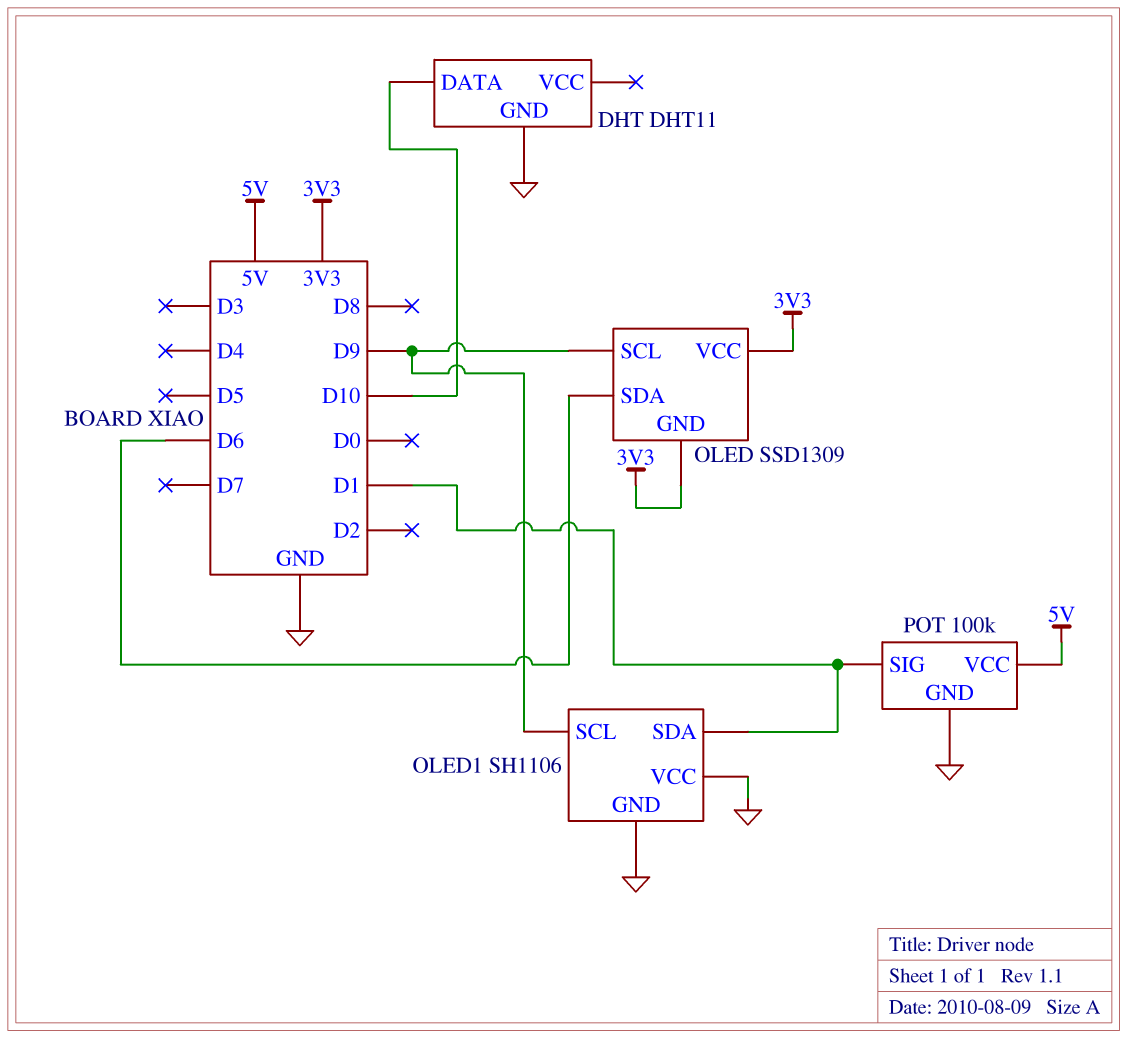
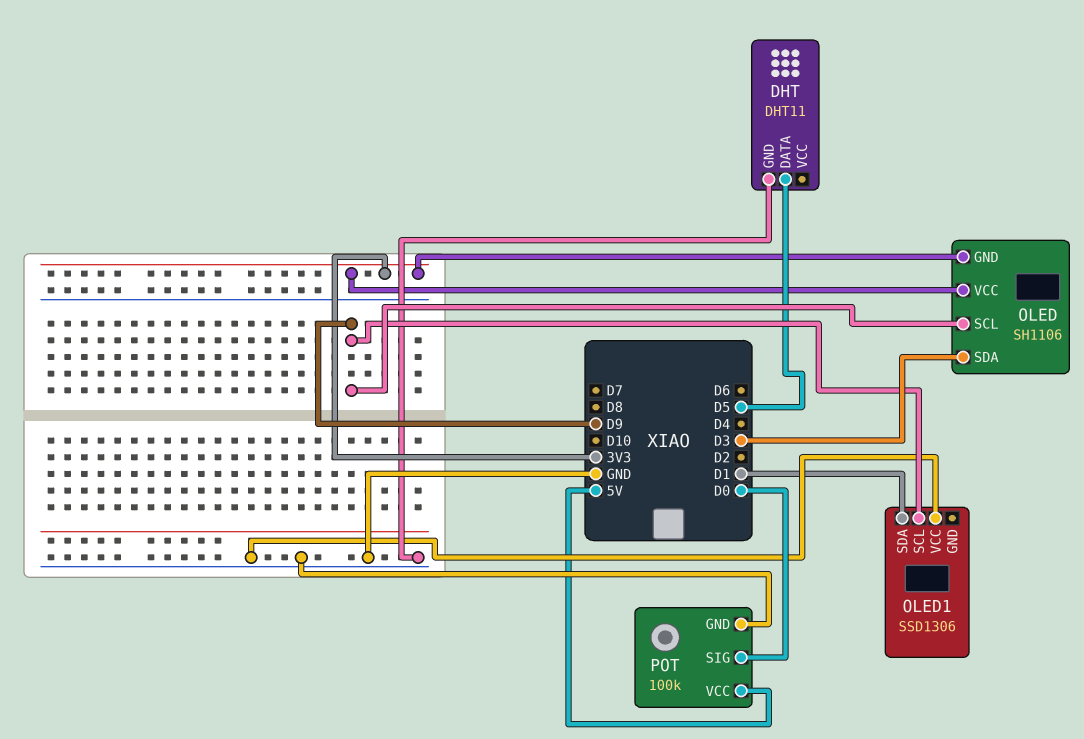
DHT pin DATA: D10 -> D5
OLED: SSD1309 -> SH1106
OLED pin SDA: D6 -> D3
OLED1: SH1106 -> SSD1306
OLED1 pin GND: GND -> none
POT pin SIG: D1 -> D0

